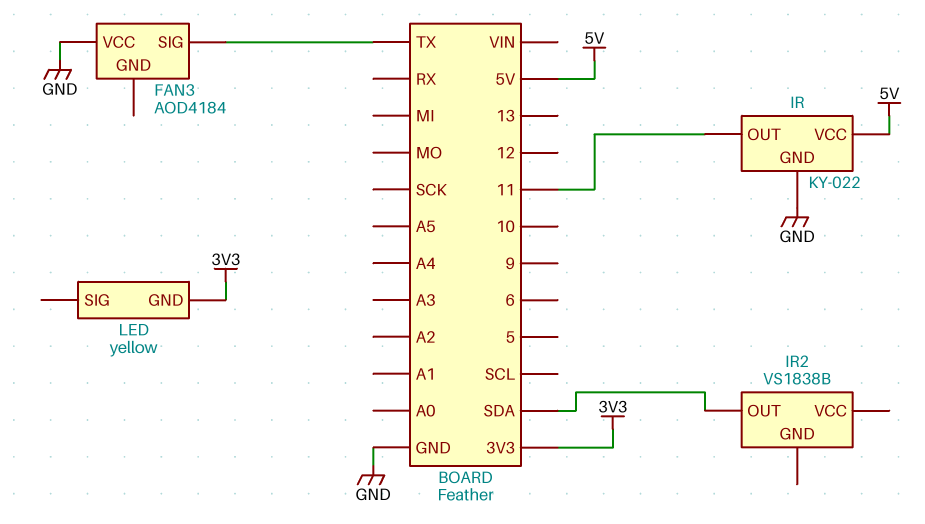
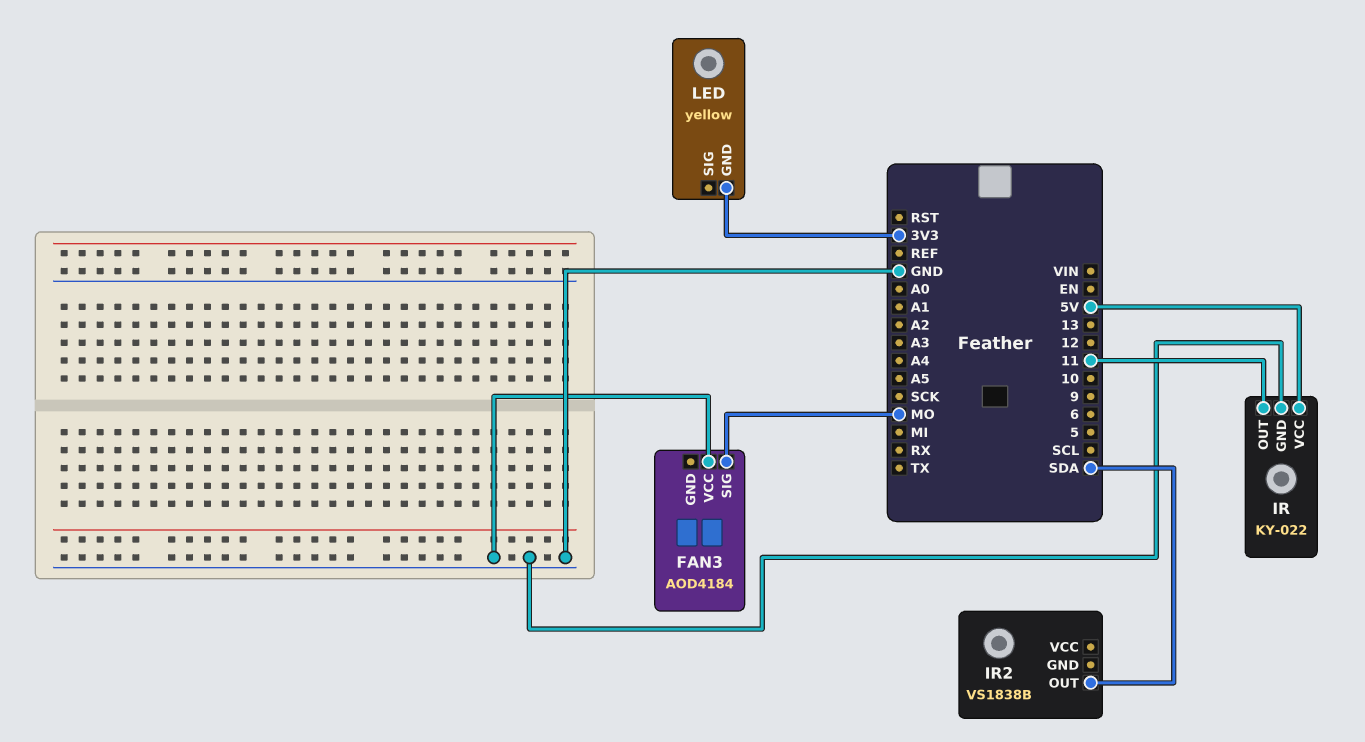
FAN3 pin SIG: TX -> MO

